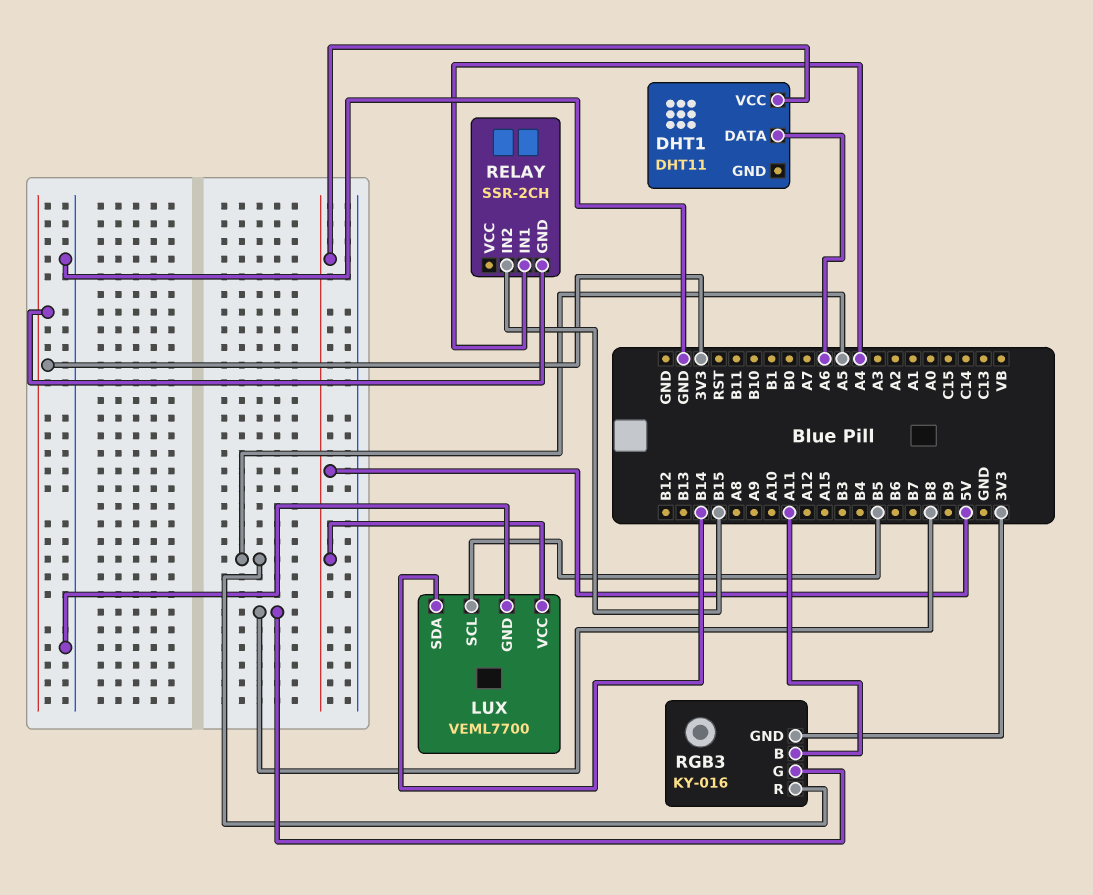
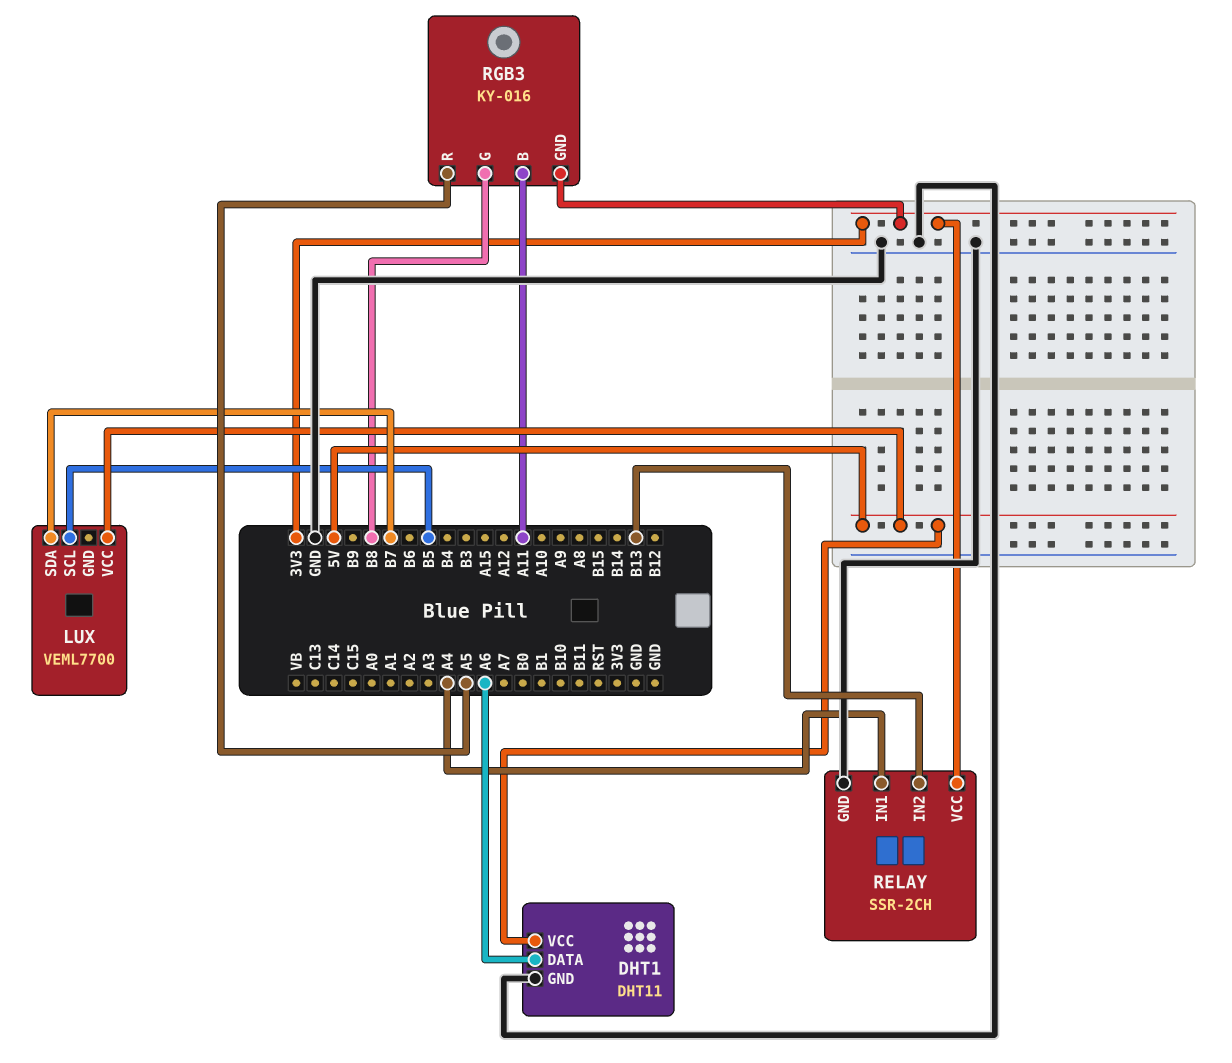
DHT1 pin GND: none -> GND
LUX pin GND: GND -> none
LUX pin SDA: B14 -> B7
RELAY pin GND: 3V3 -> GND
RELAY pin IN2: B15 -> B13
RELAY pin VCC: none -> 3V3

